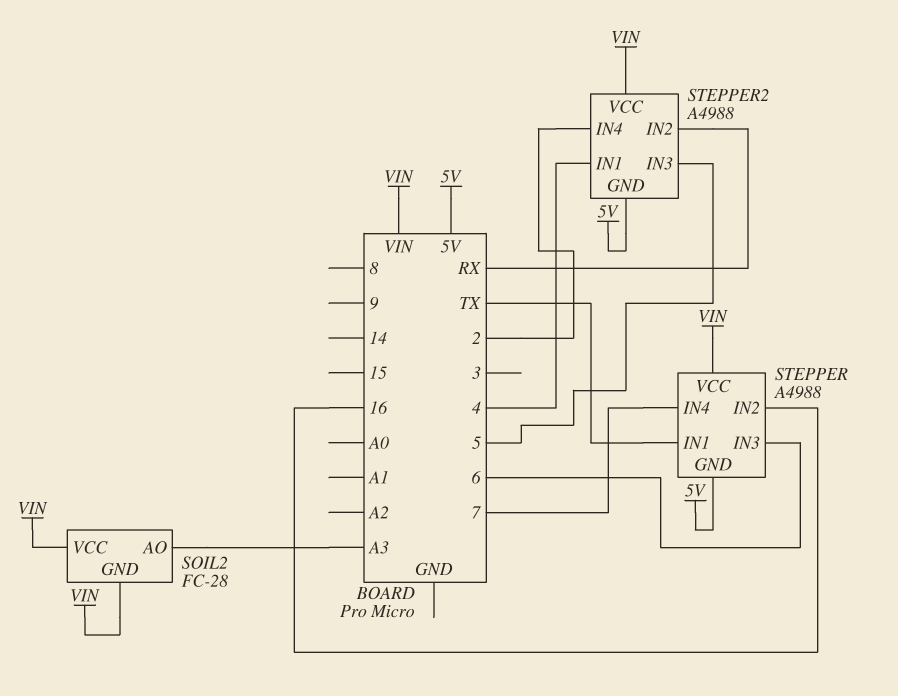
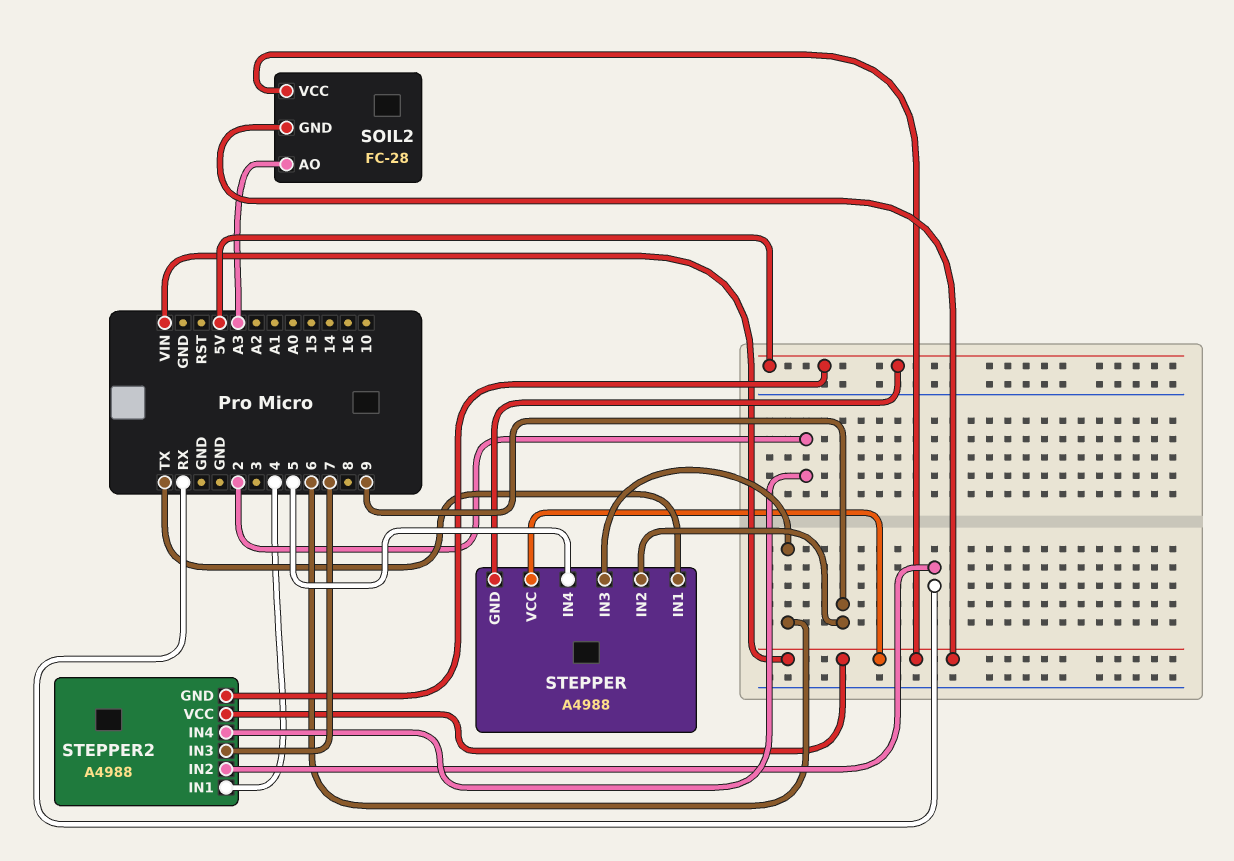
STEPPER pin IN2: 16 -> 9
STEPPER pin IN4: 7 -> 5
STEPPER2 pin IN3: 5 -> 7

